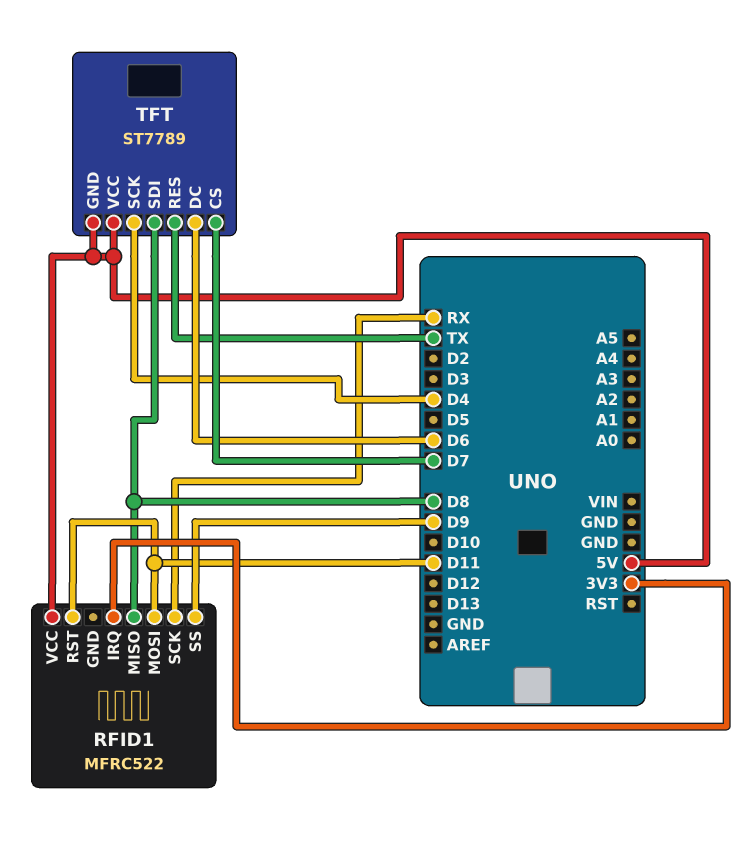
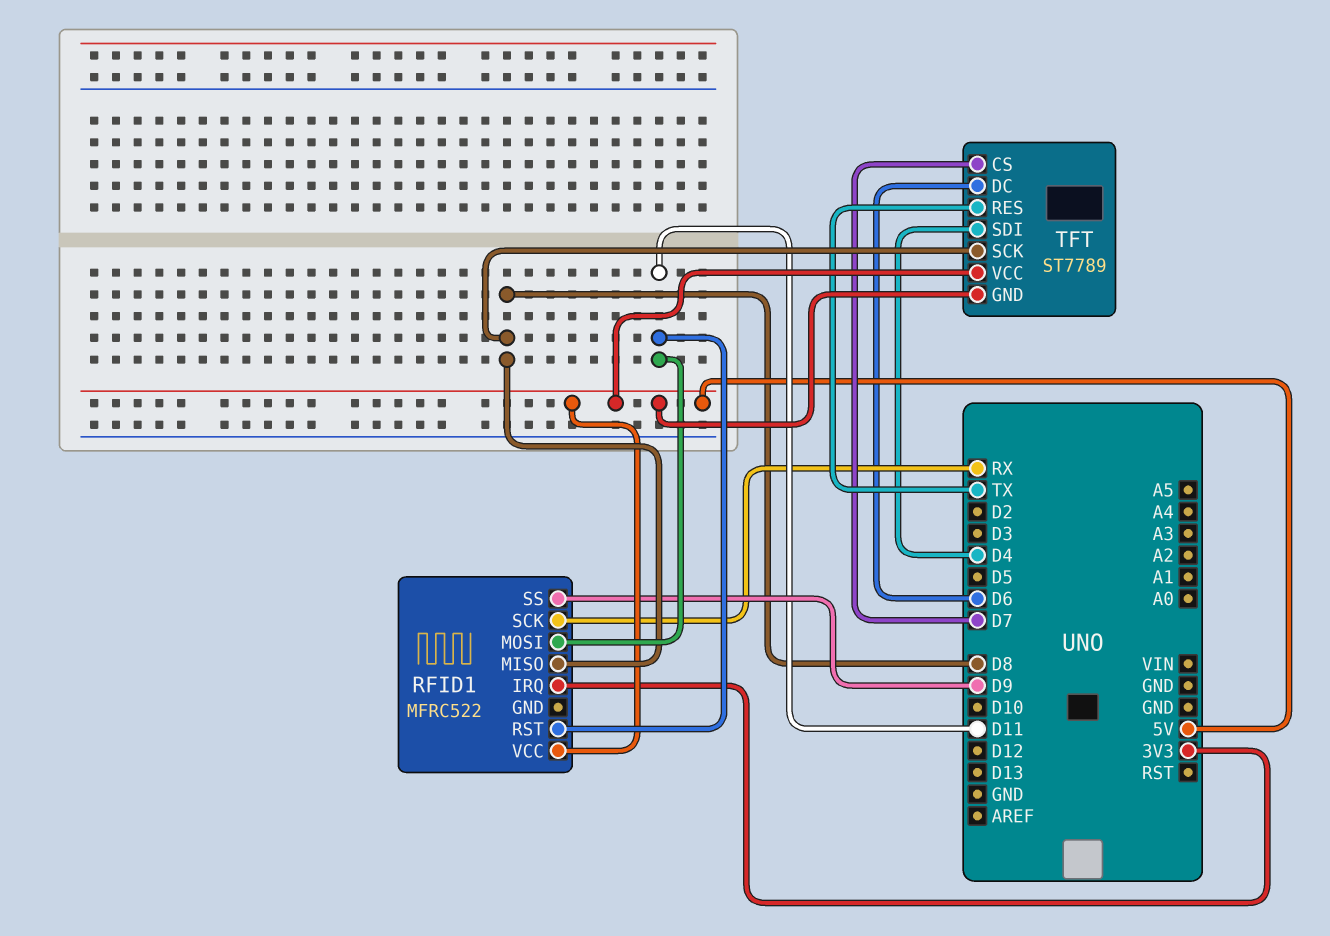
TFT pin SCK: D4 -> D8
TFT pin SDI: D8 -> D4

